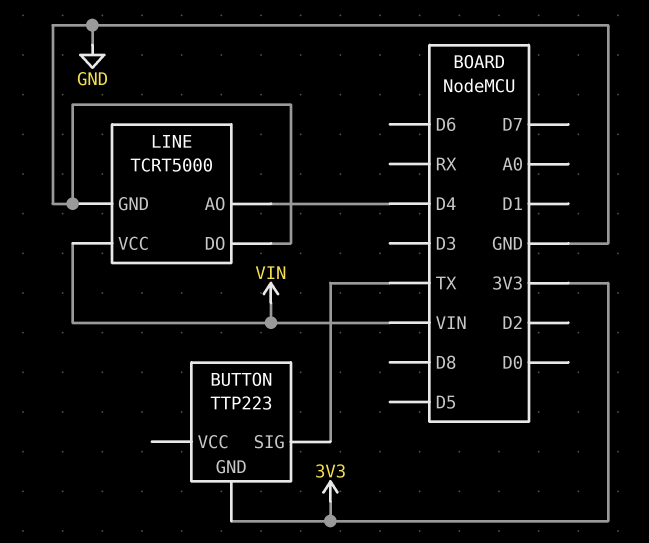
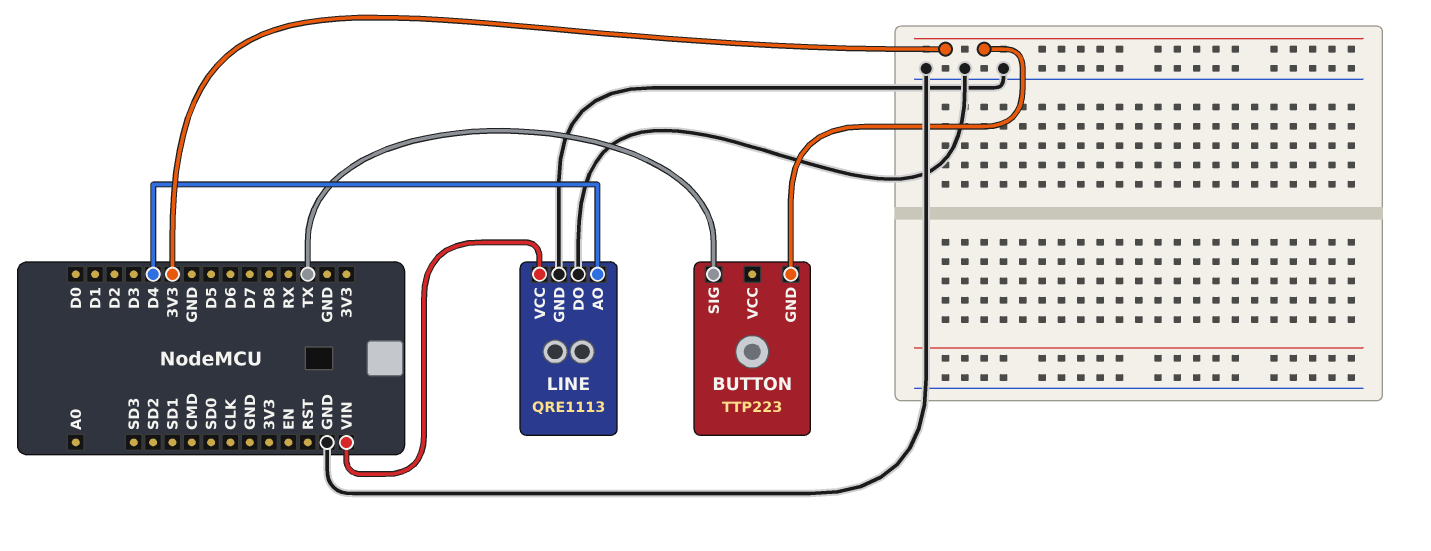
LINE: TCRT5000 -> QRE1113

